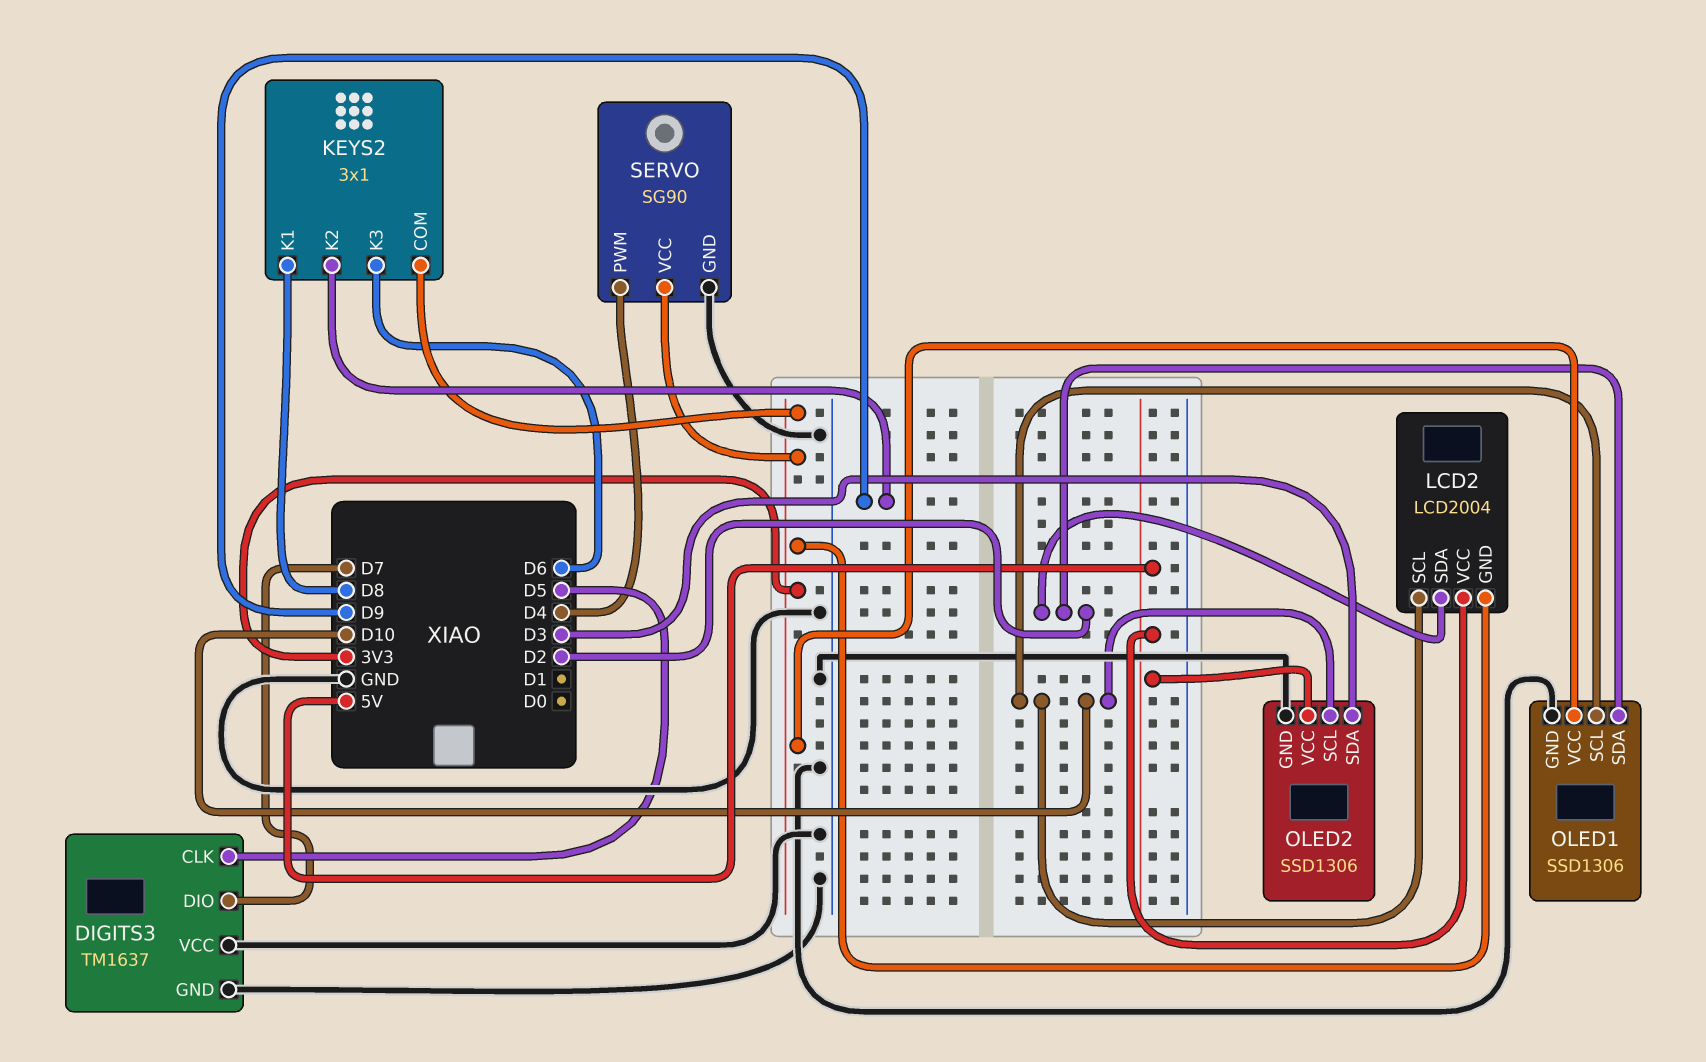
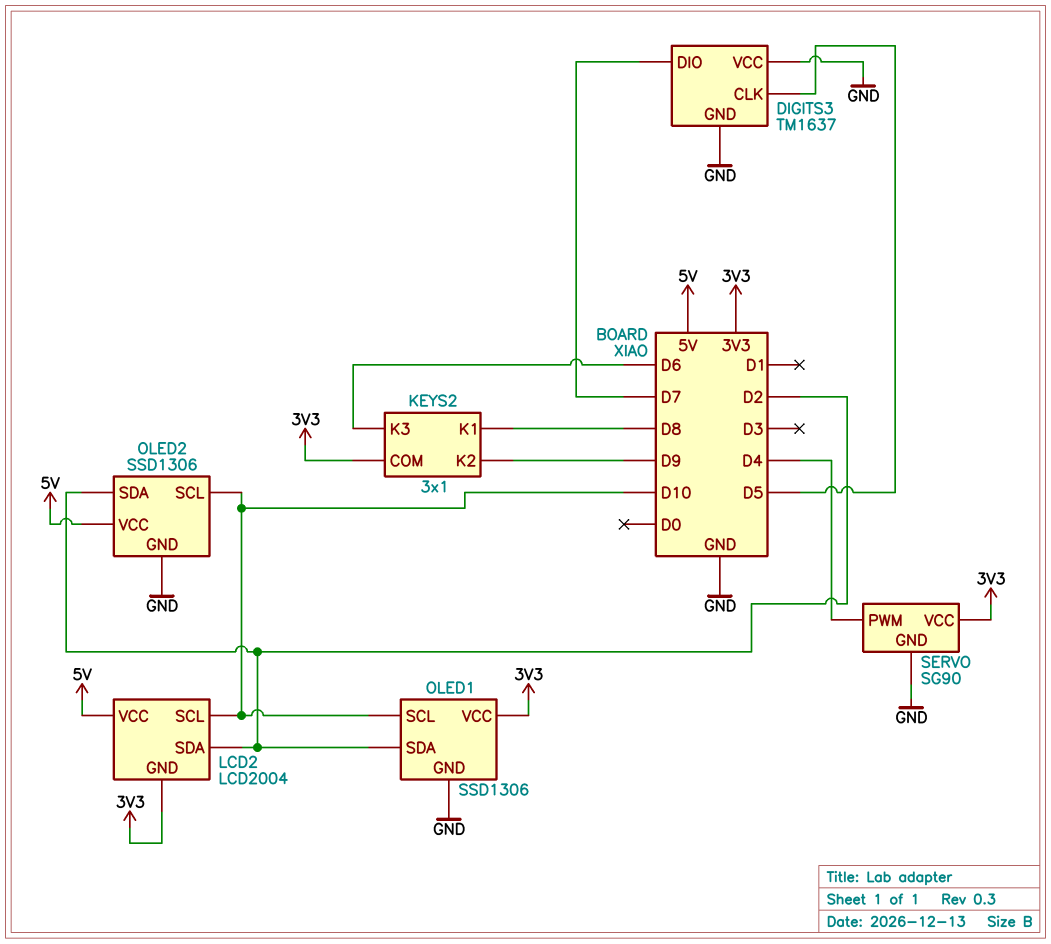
OLED2 pin SDA: D3 -> D2

